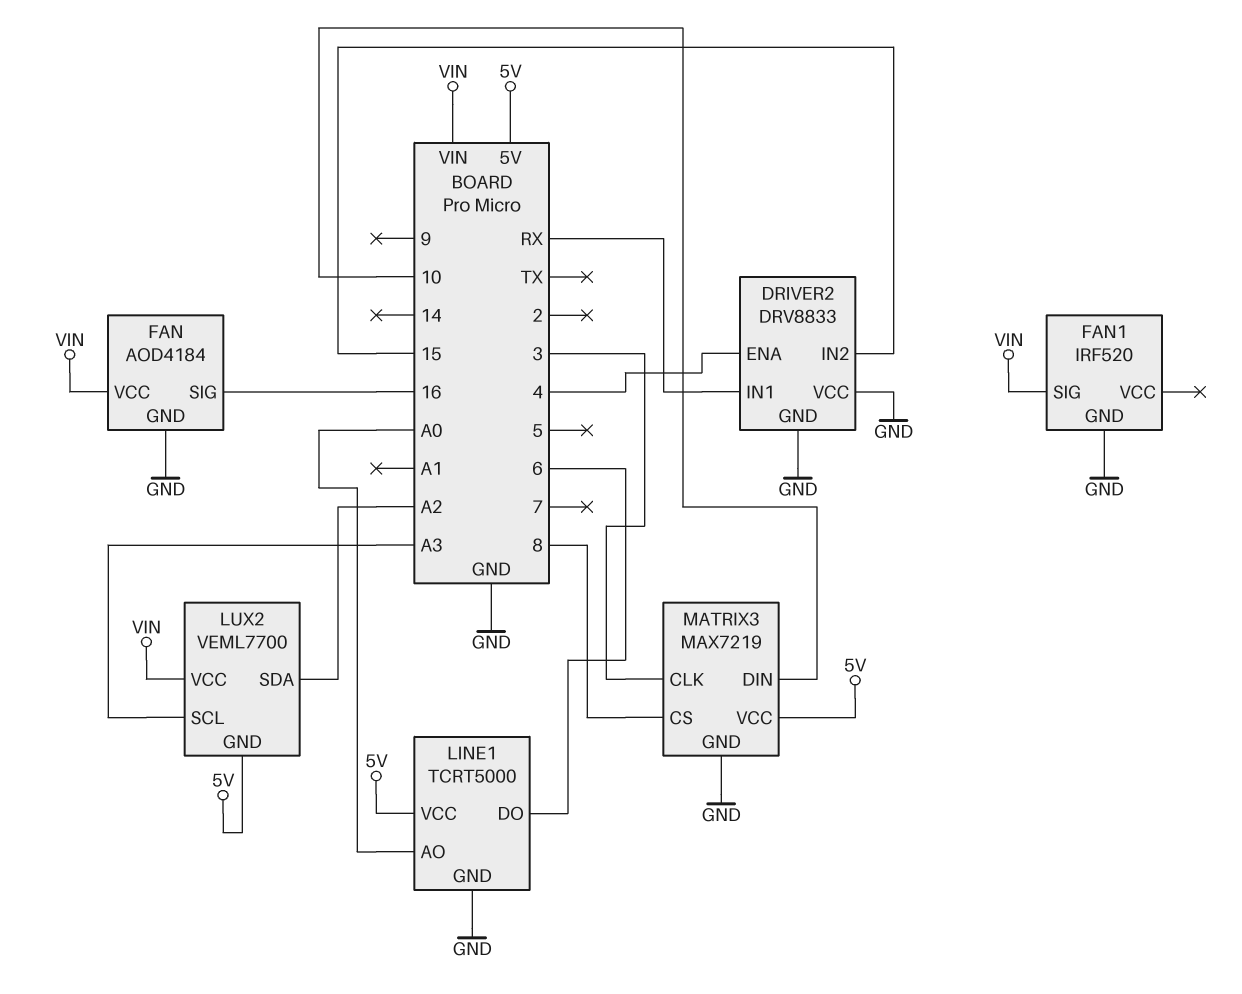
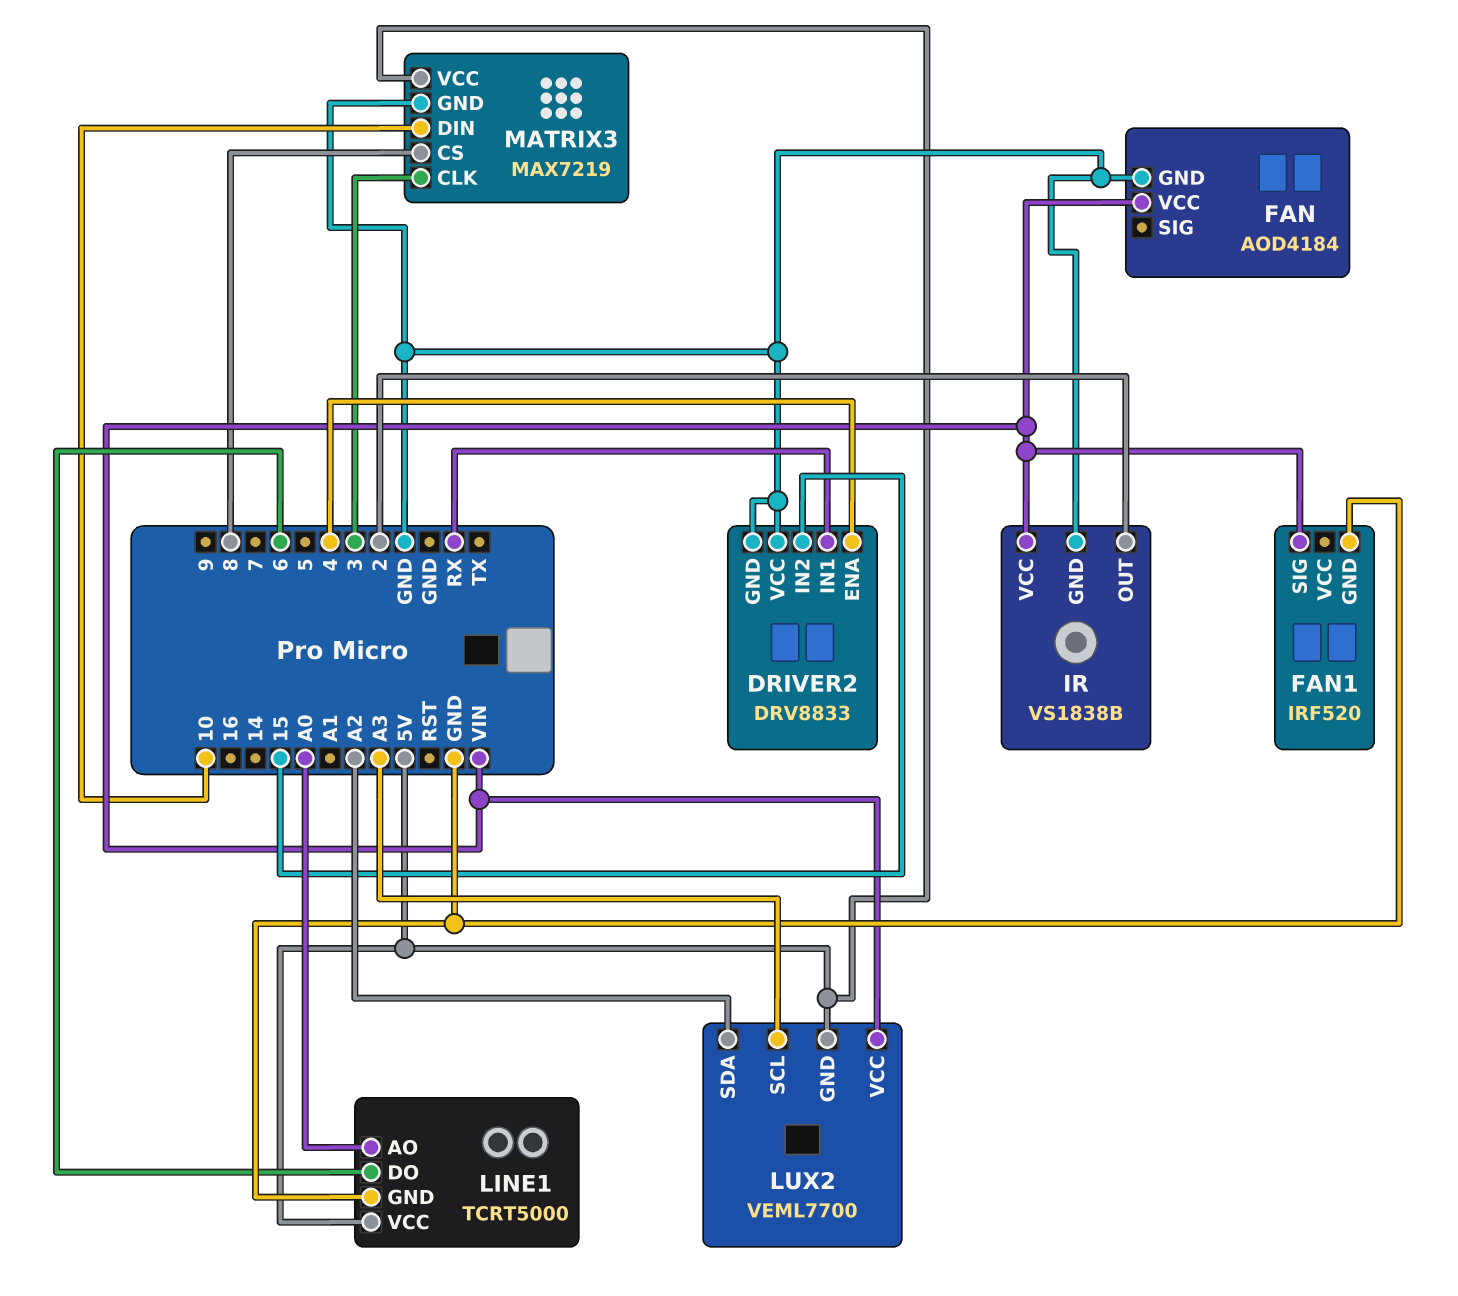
FAN pin SIG: 16 -> none
IR: none -> VS1838B
IR pin GND: none -> GND
IR pin OUT: none -> 2
IR pin VCC: none -> VIN

